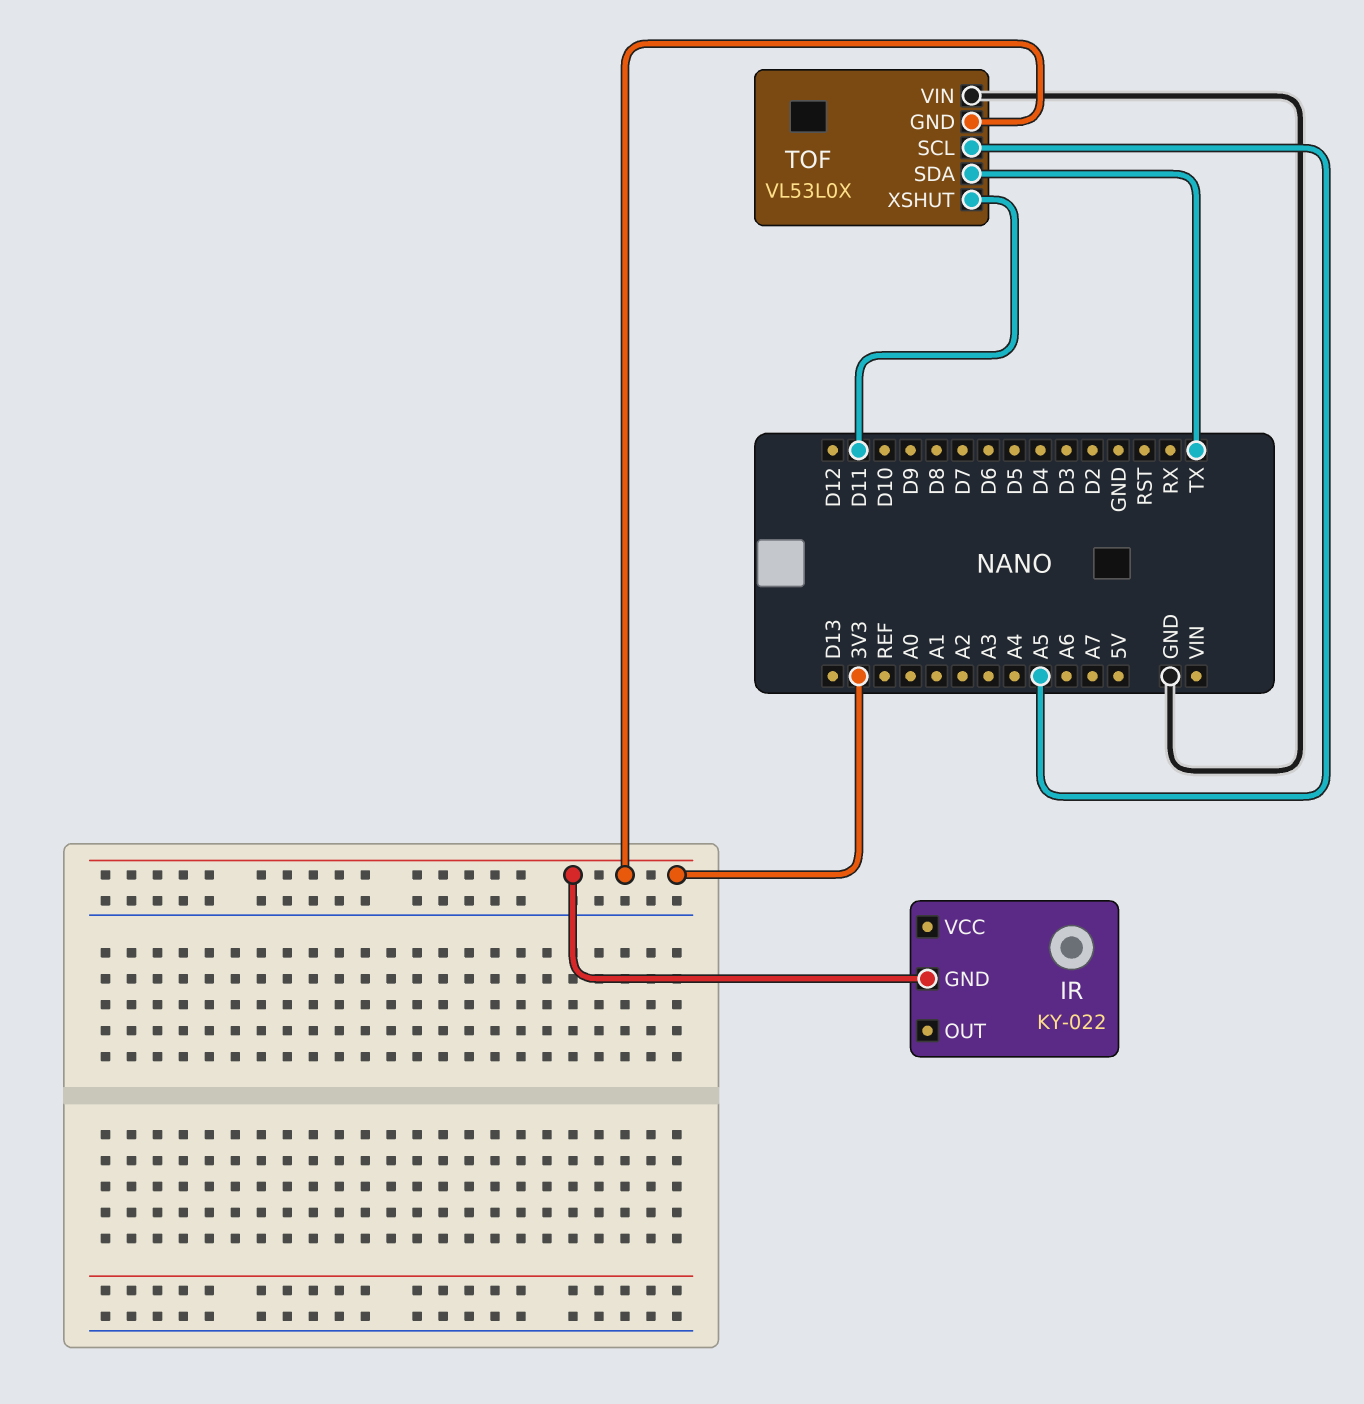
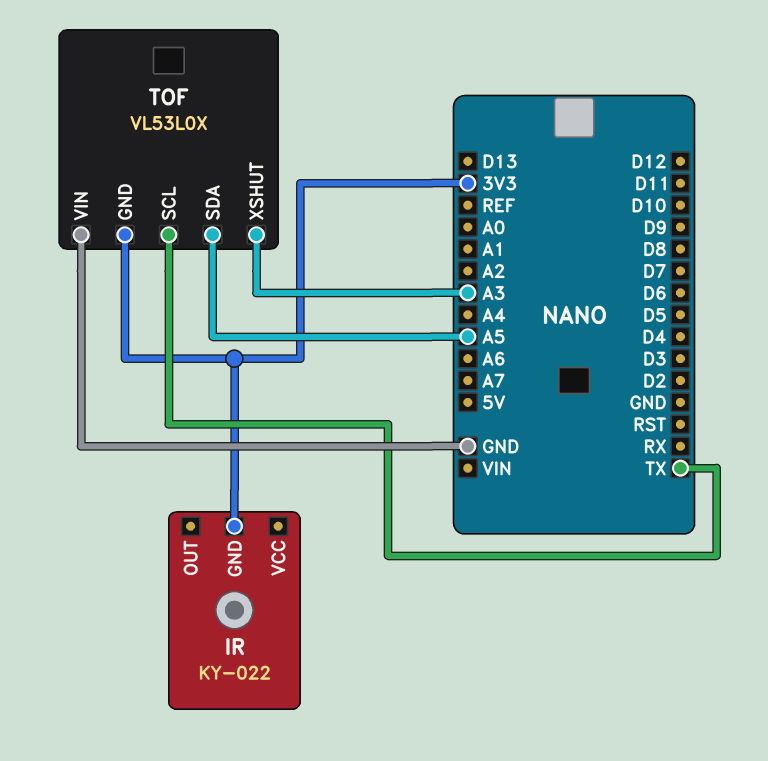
TOF pin SCL: A5 -> TX
TOF pin SDA: TX -> A5
TOF pin XSHUT: D11 -> A3

